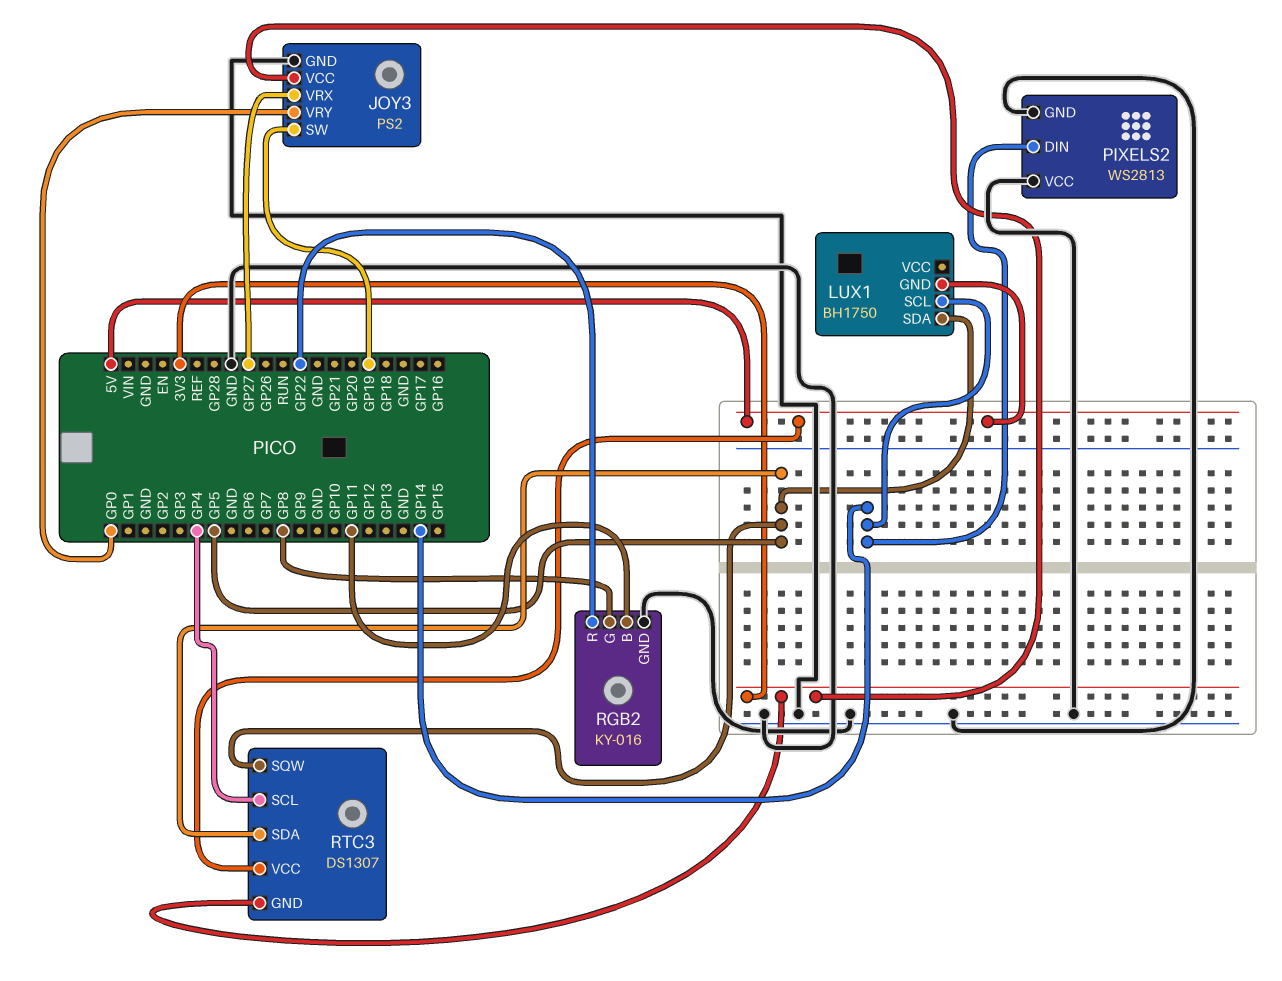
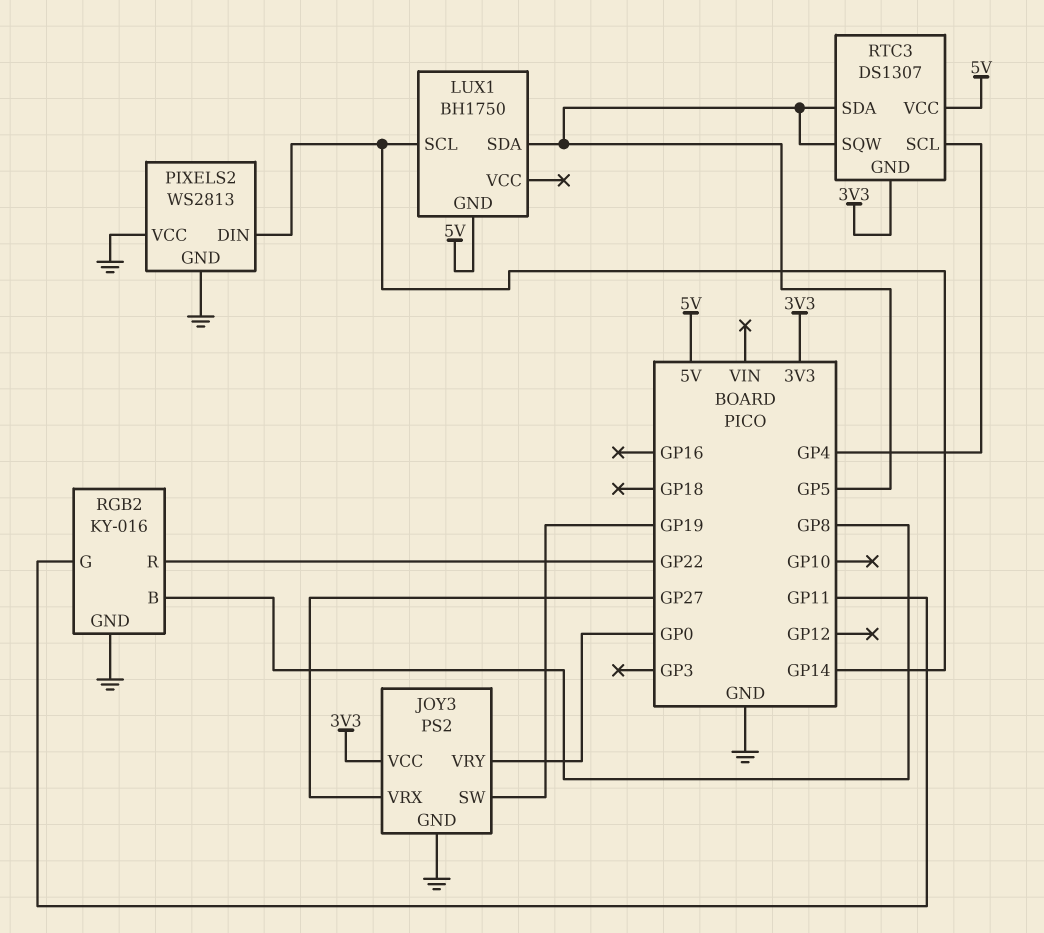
RGB2 pin B: GP11 -> GP8
RGB2 pin G: GP8 -> GP11

